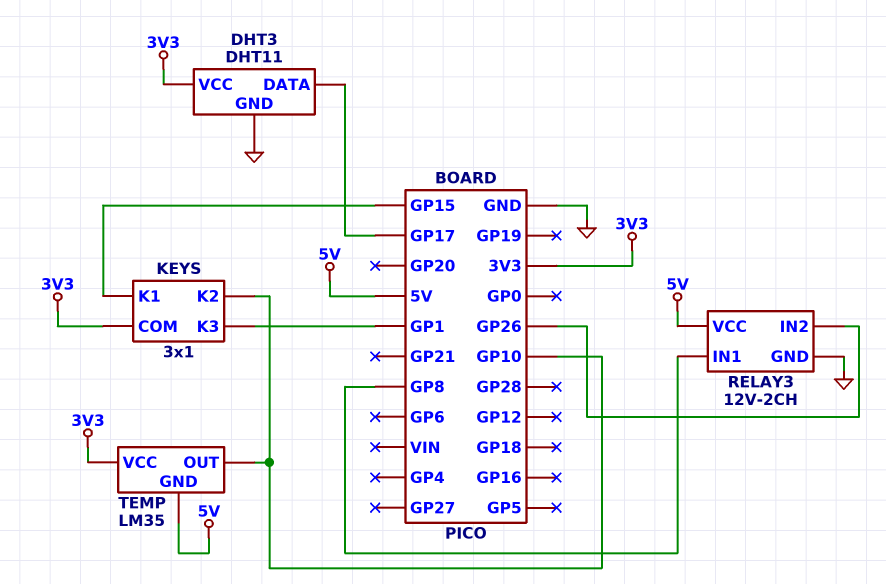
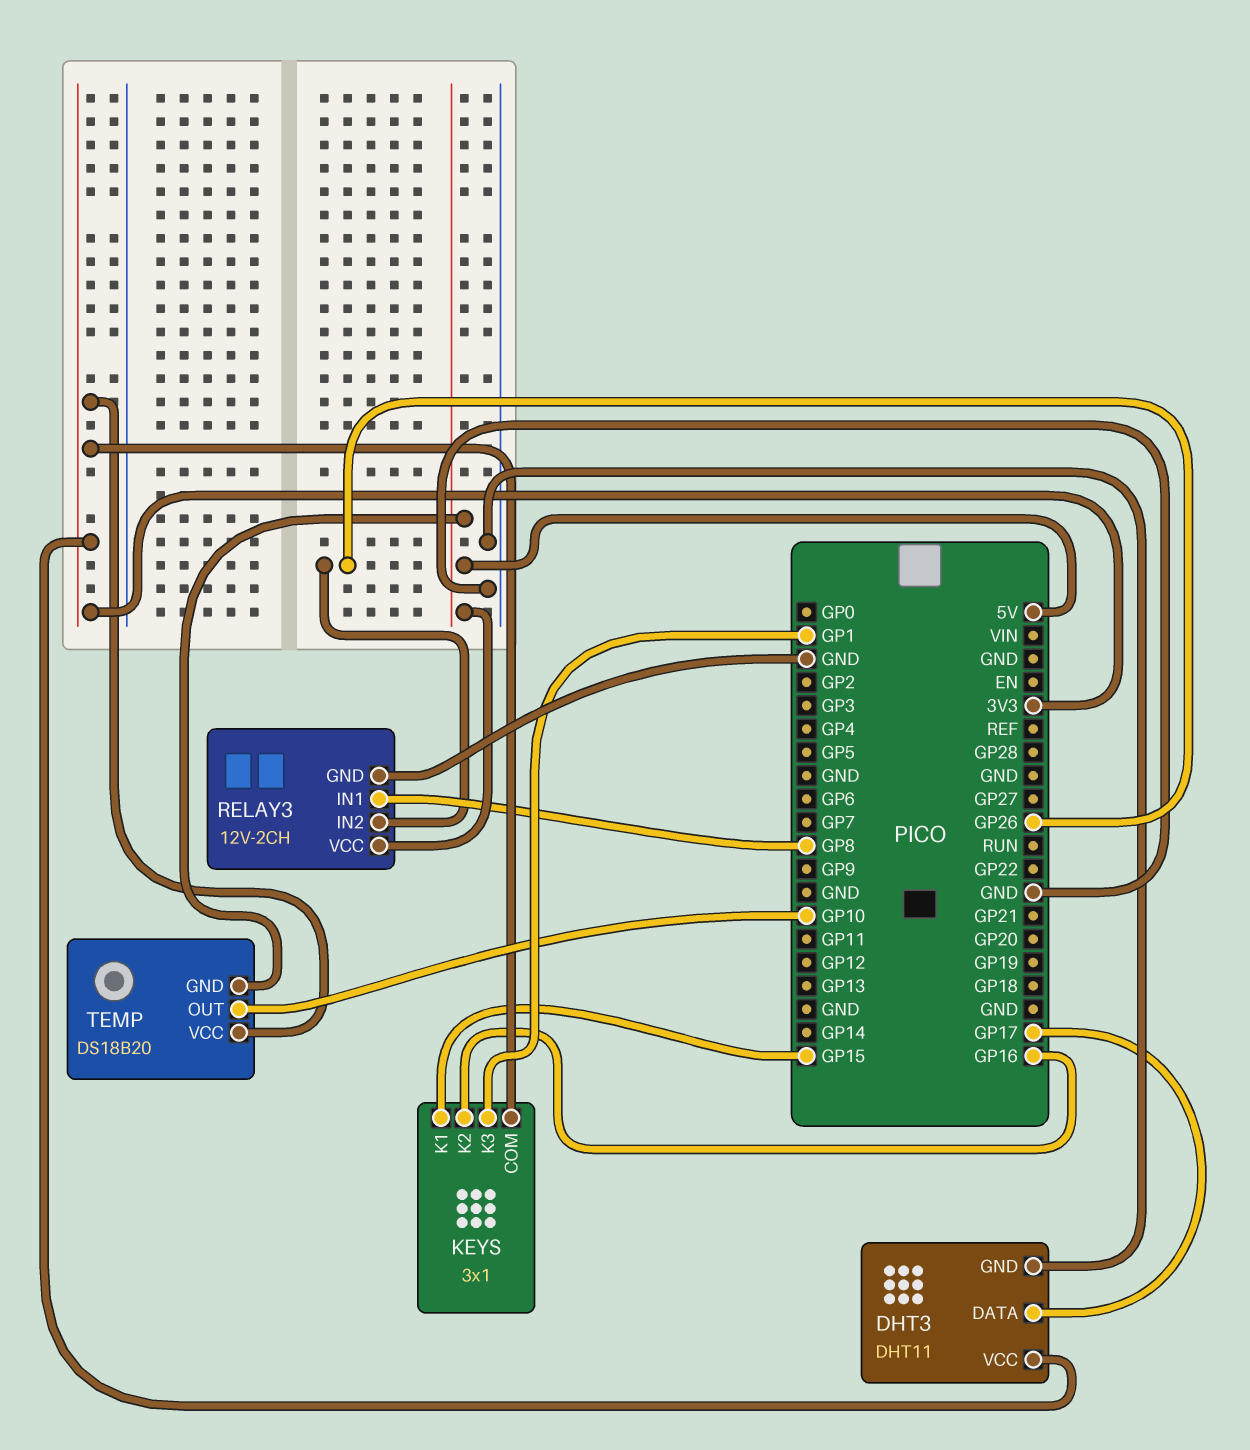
KEYS pin K2: GP10 -> GP16
TEMP: LM35 -> DS18B20

